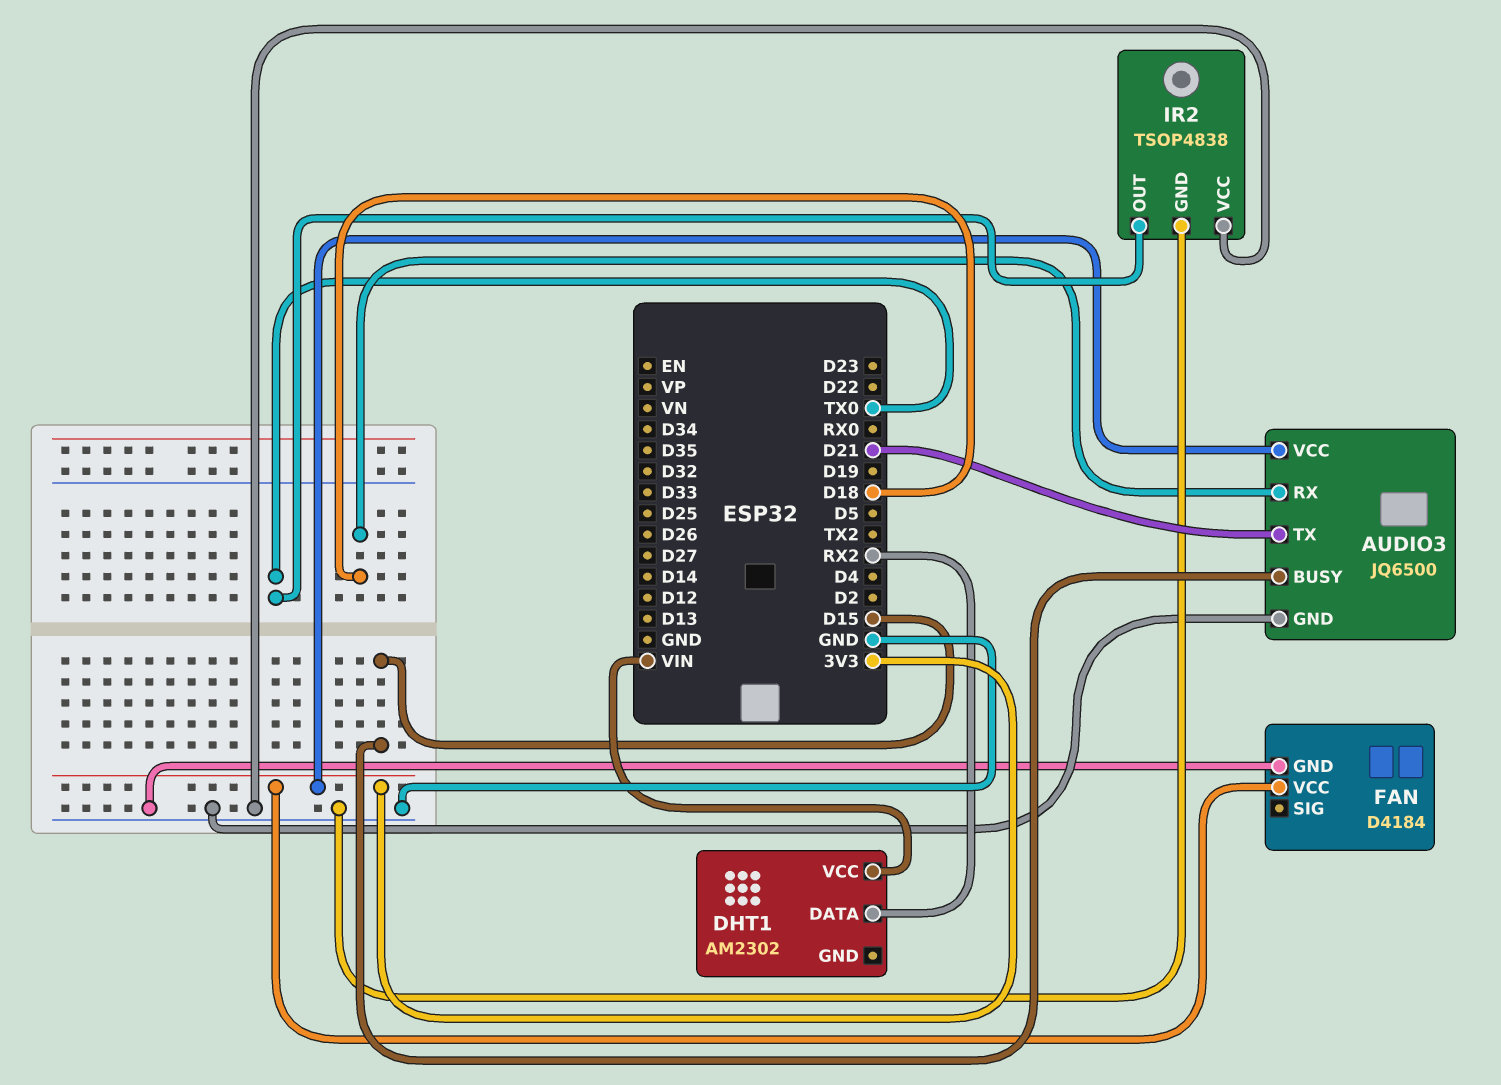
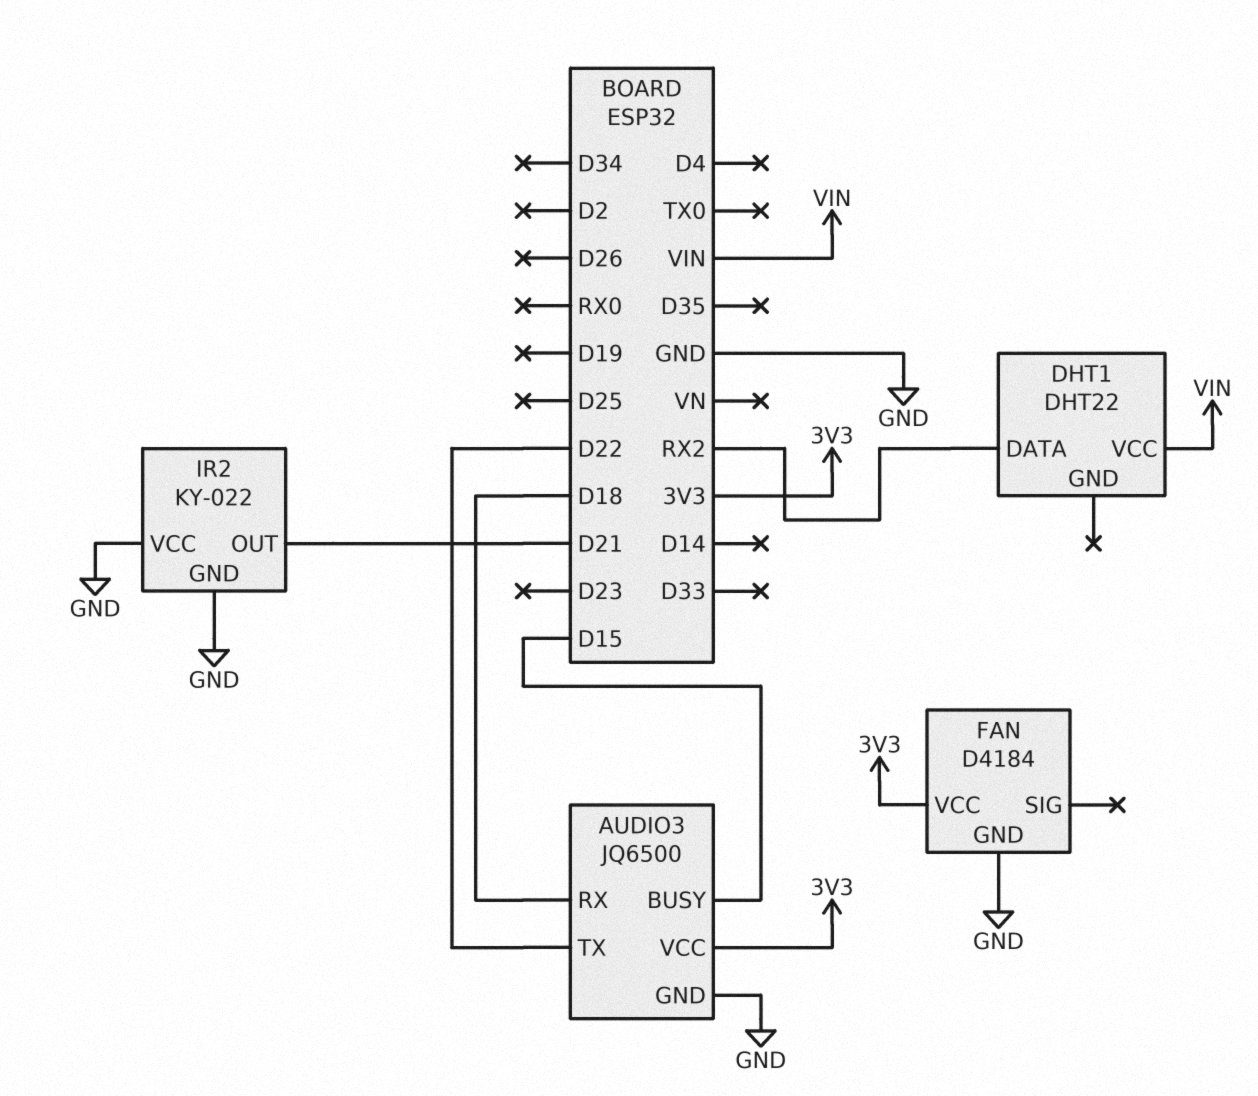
AUDIO3 pin TX: D21 -> D22
DHT1: AM2302 -> DHT22
IR2: TSOP4838 -> KY-022
IR2 pin OUT: TX0 -> D21

